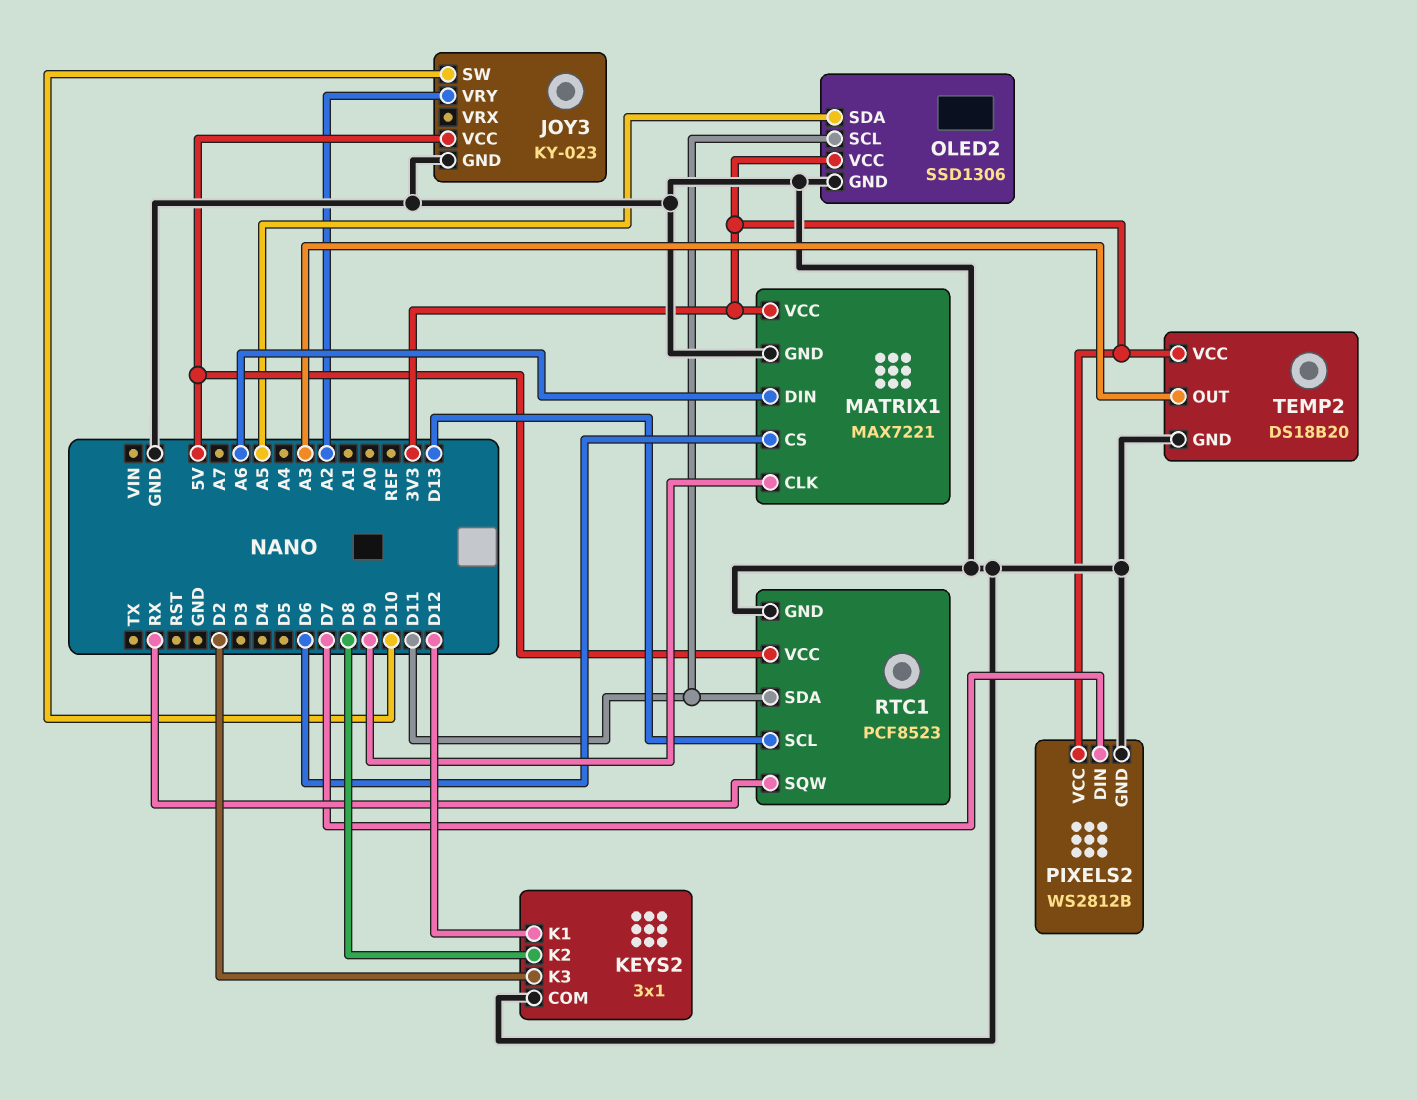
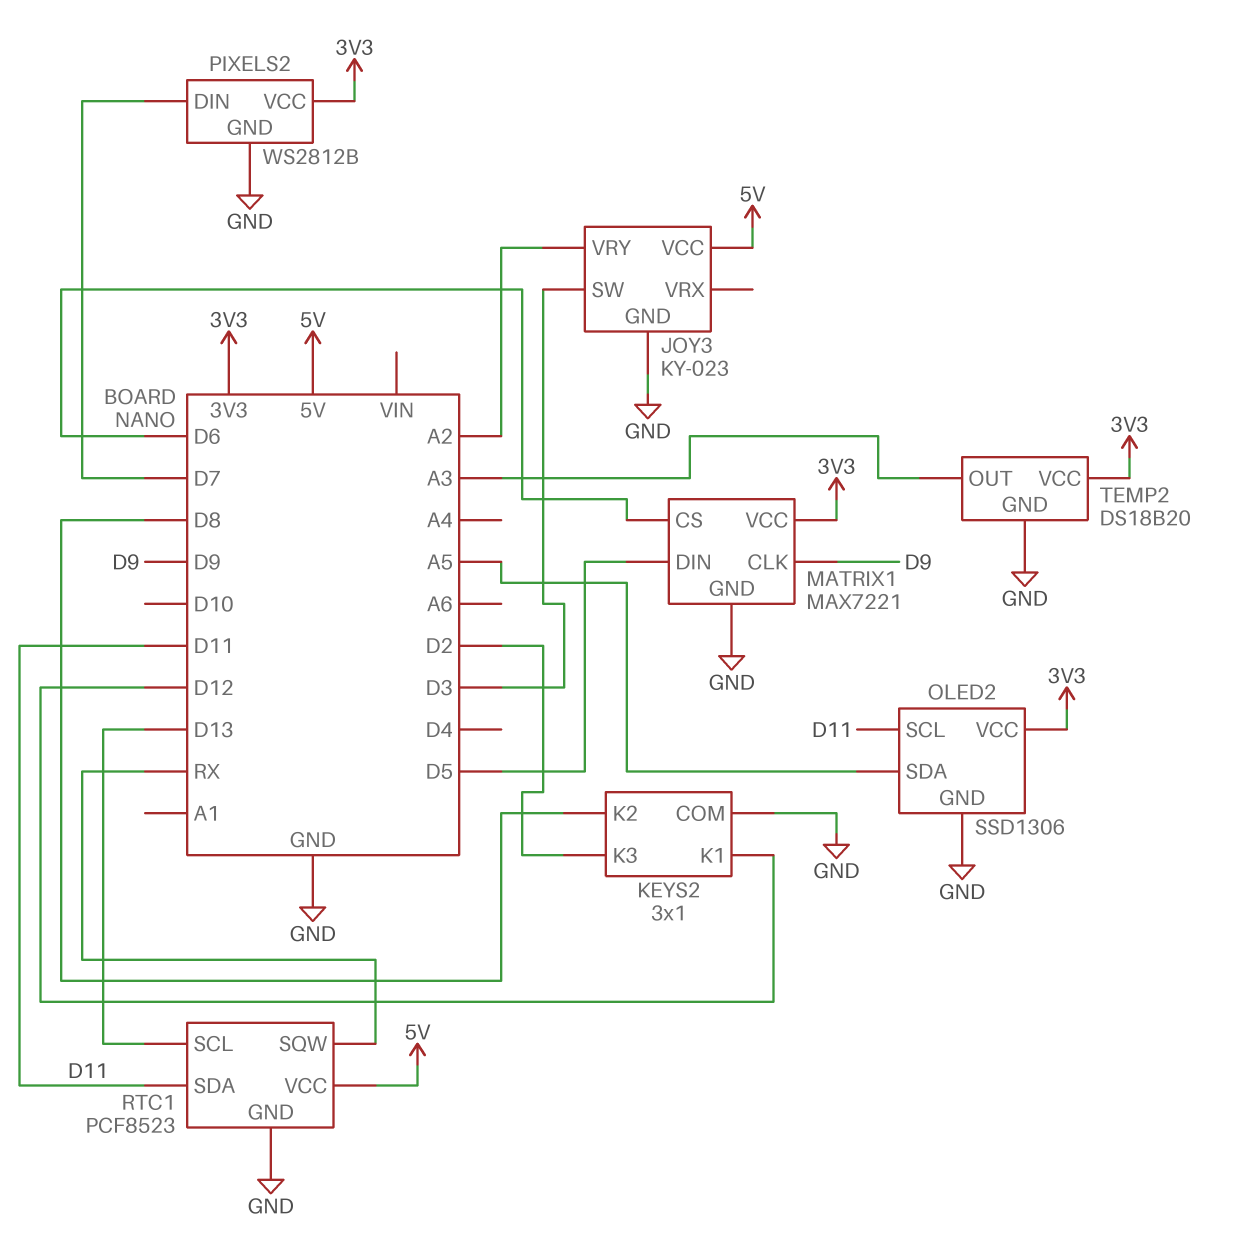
JOY3 pin SW: D10 -> D3
MATRIX1 pin DIN: A6 -> D5

